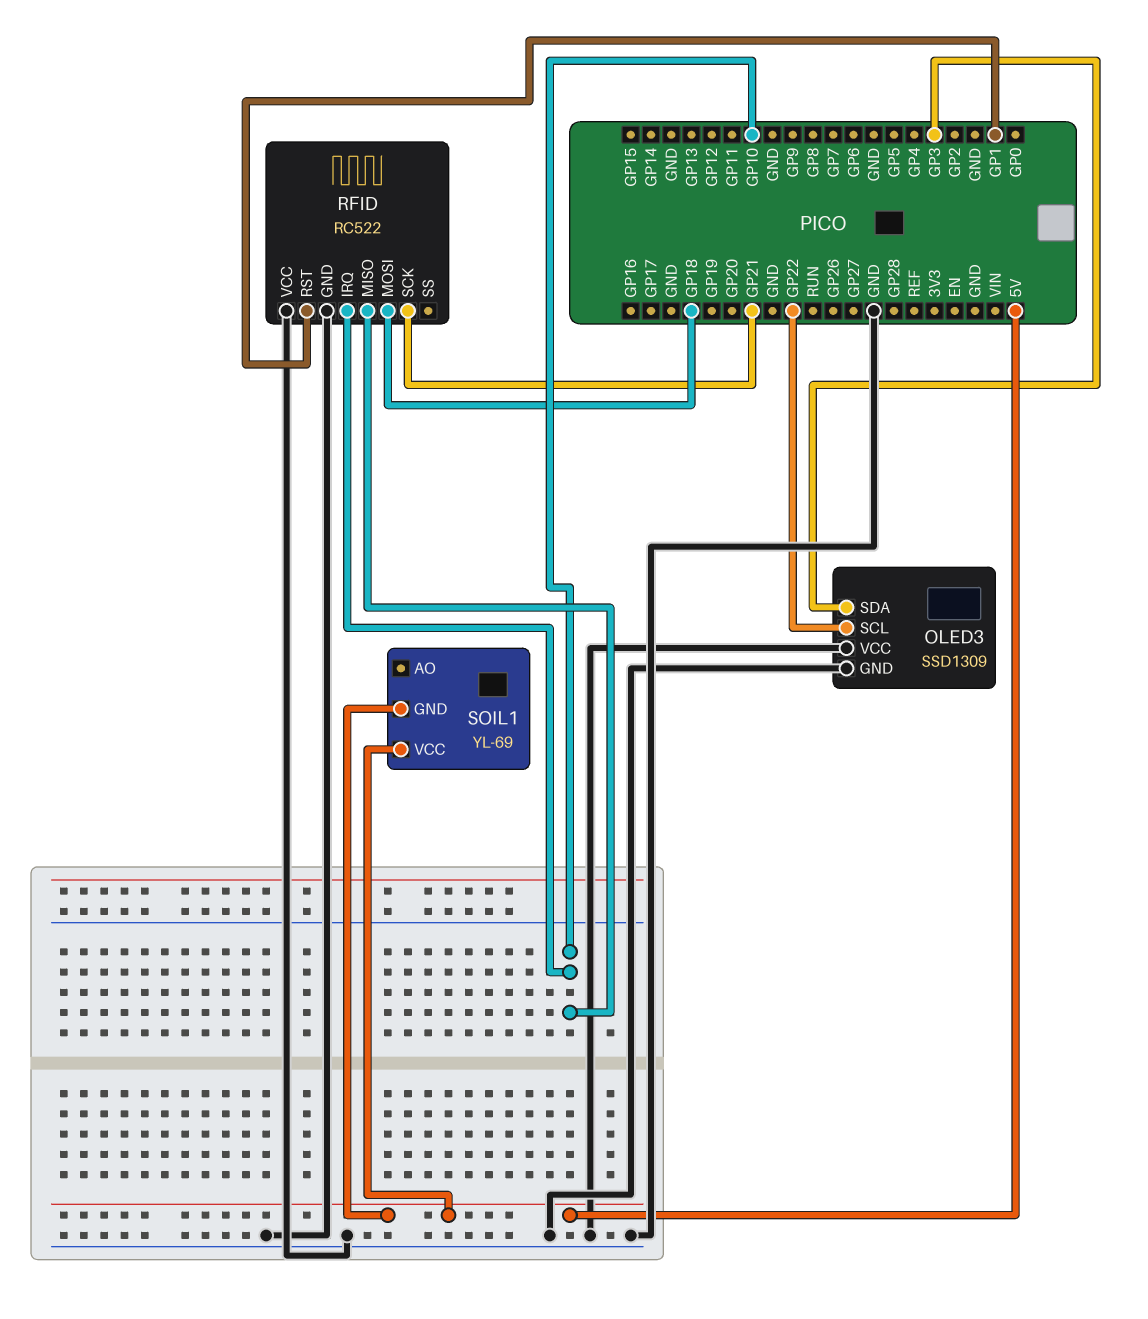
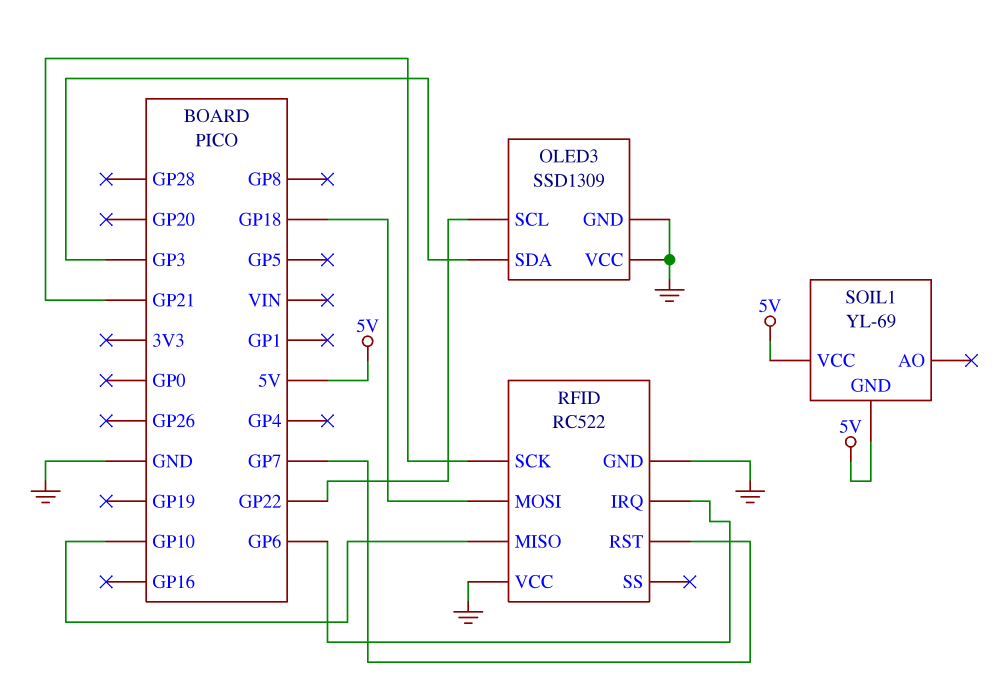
RFID pin IRQ: GP10 -> GP6
RFID pin RST: GP1 -> GP7

